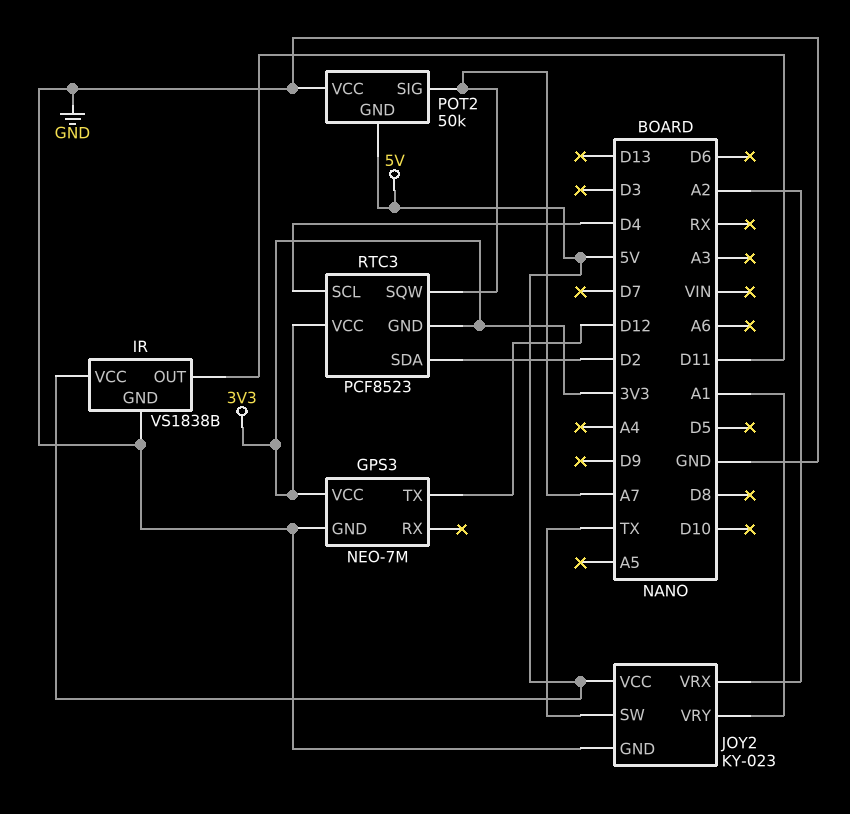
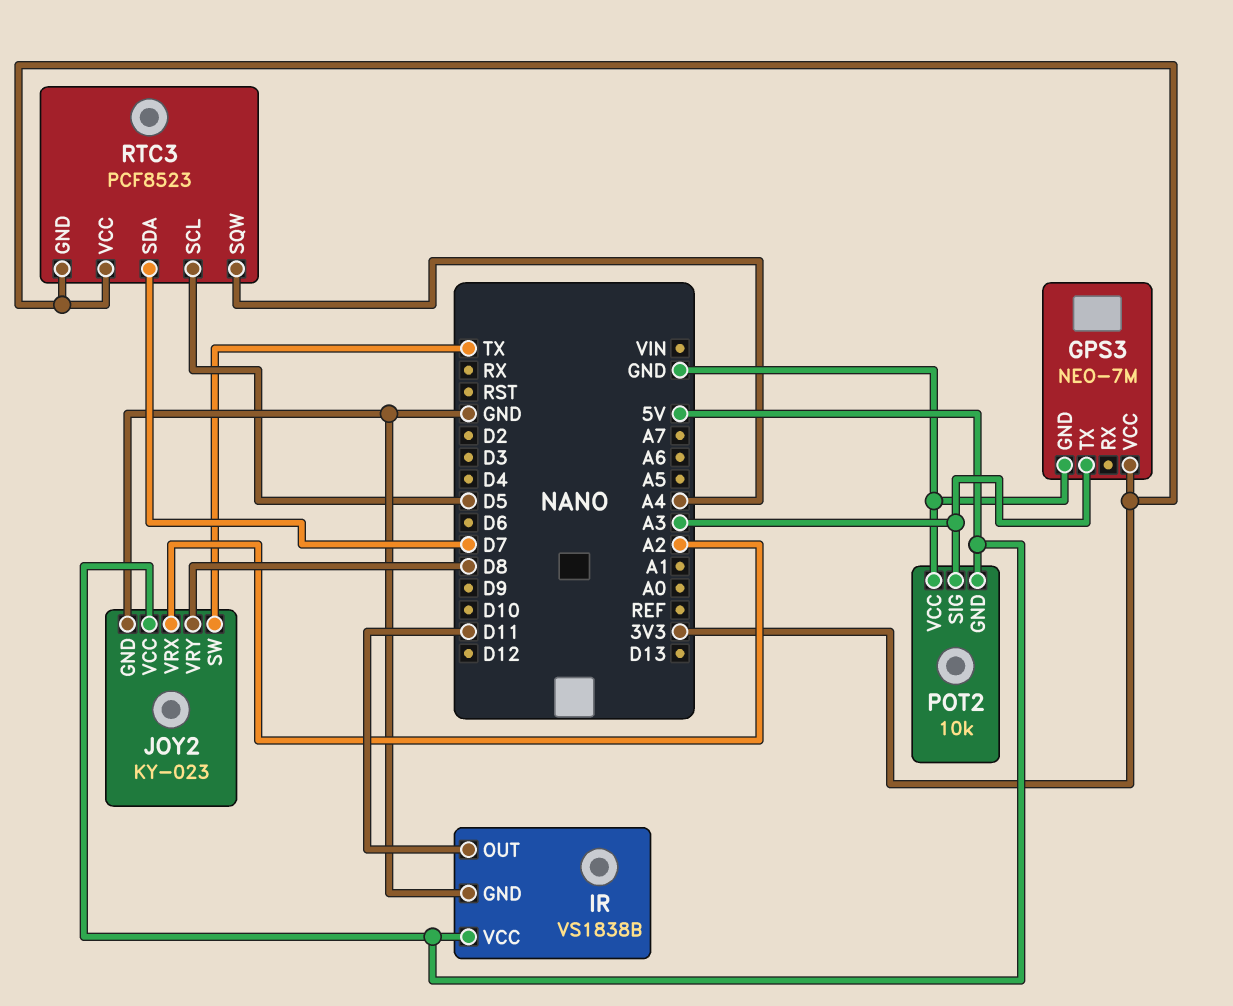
GPS3 pin TX: D12 -> A3
JOY2 pin VRY: A1 -> D8
POT2: 50k -> 10k
POT2 pin SIG: A7 -> A3
RTC3 pin SCL: D4 -> D5
RTC3 pin SDA: D2 -> D7
RTC3 pin SQW: A7 -> A4

